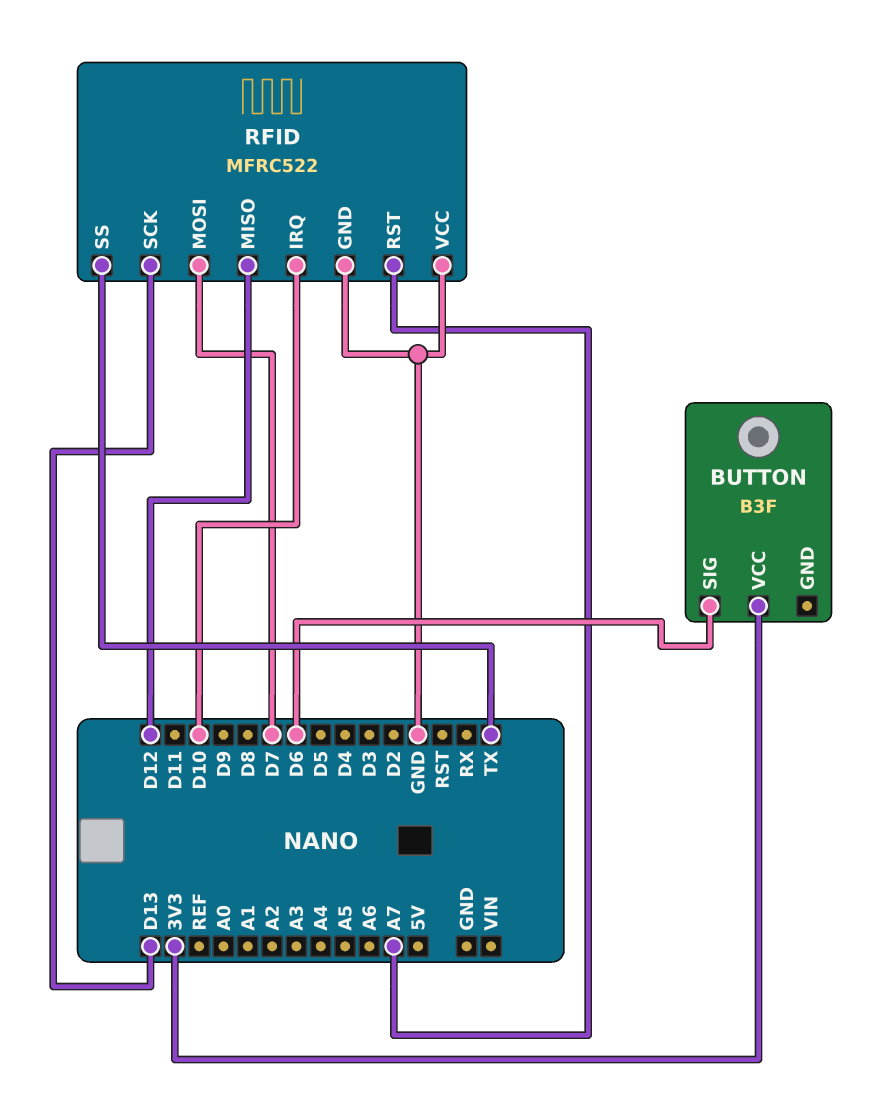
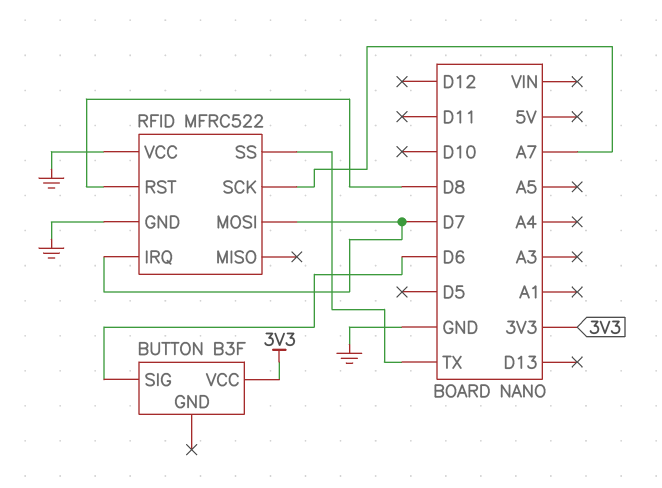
RFID pin IRQ: D10 -> D7
RFID pin MISO: D12 -> none
RFID pin RST: A7 -> D8
RFID pin SCK: D13 -> A7

